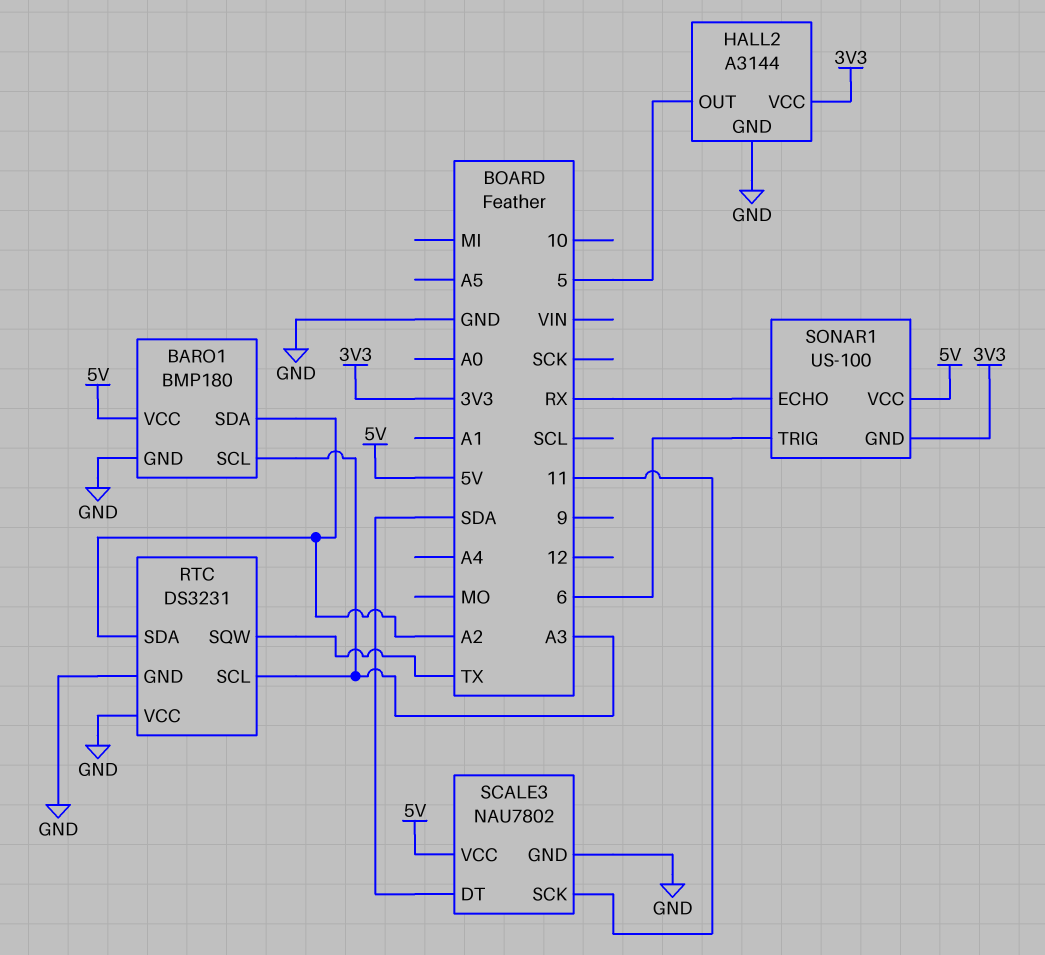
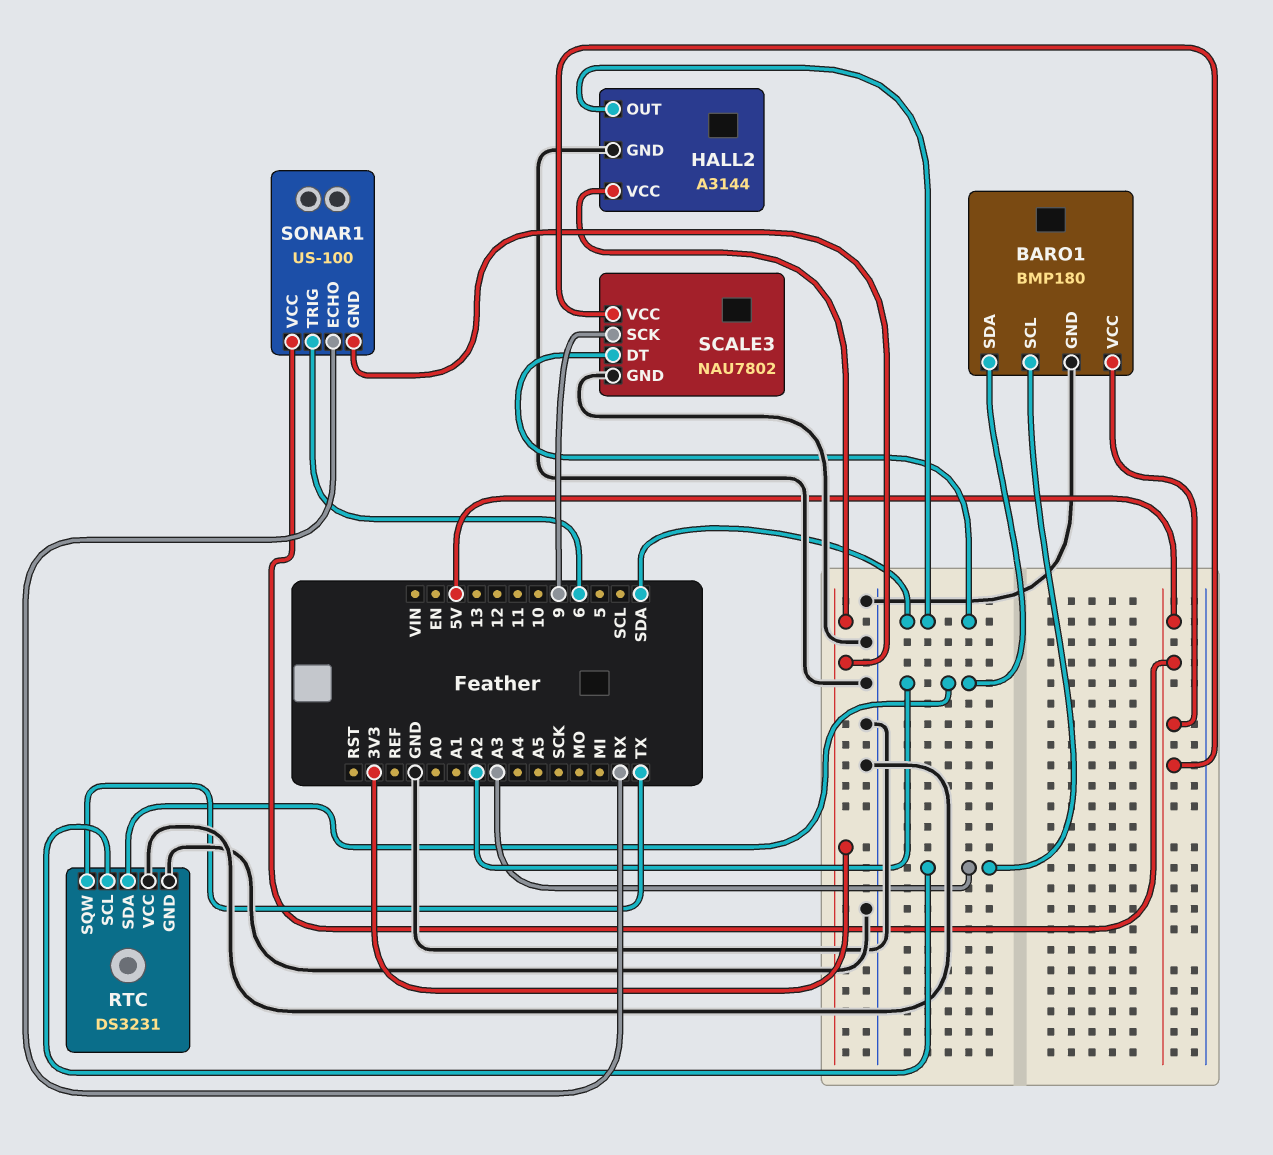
HALL2 pin OUT: 5 -> SDA
SCALE3 pin SCK: 11 -> 9

